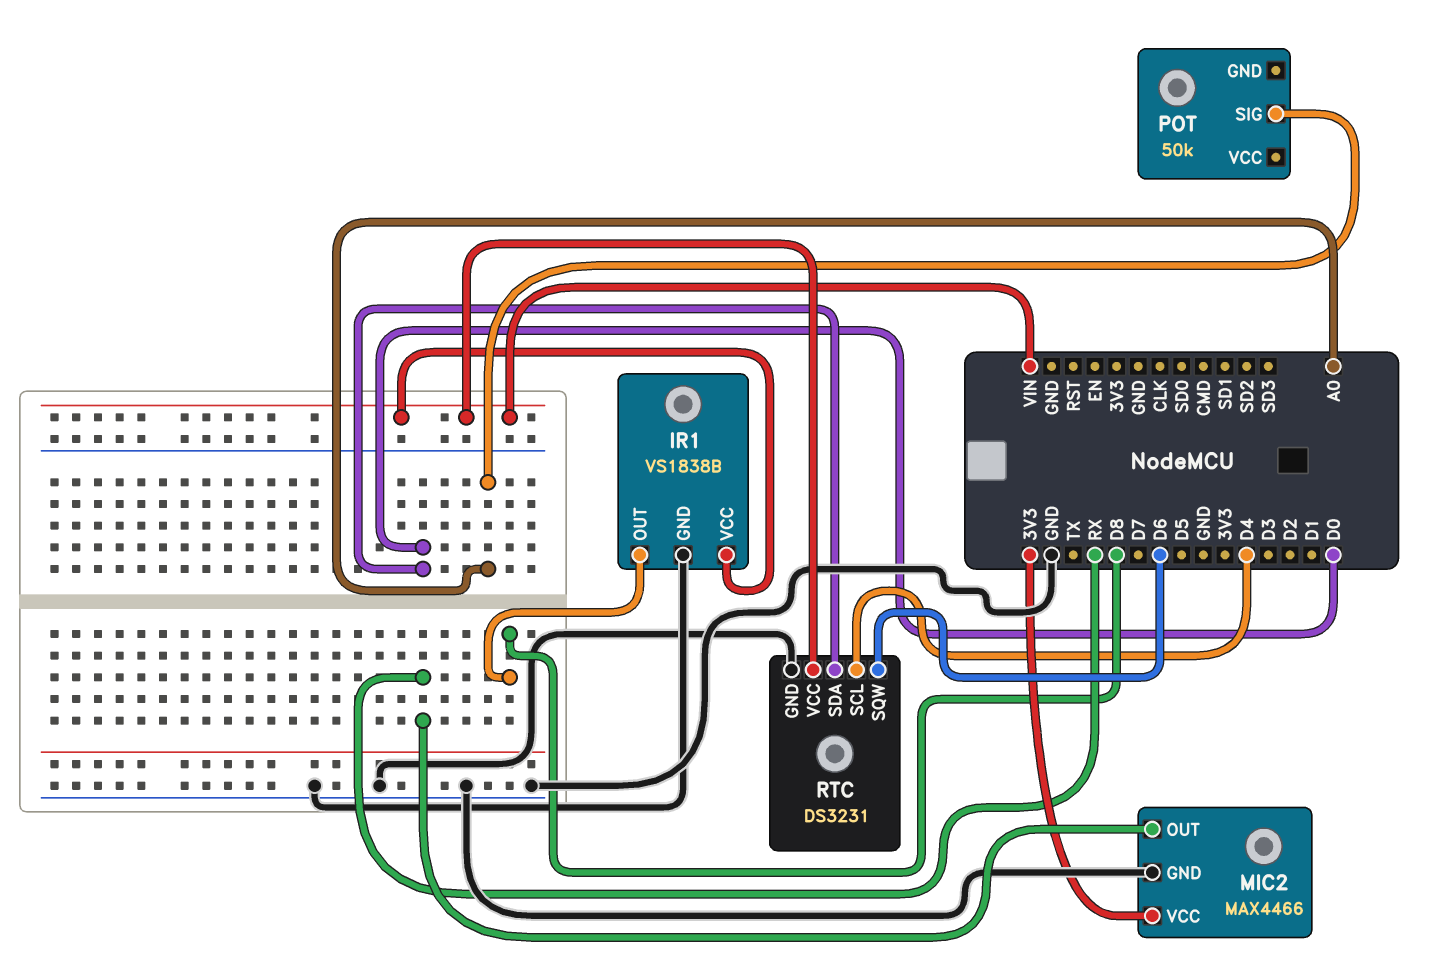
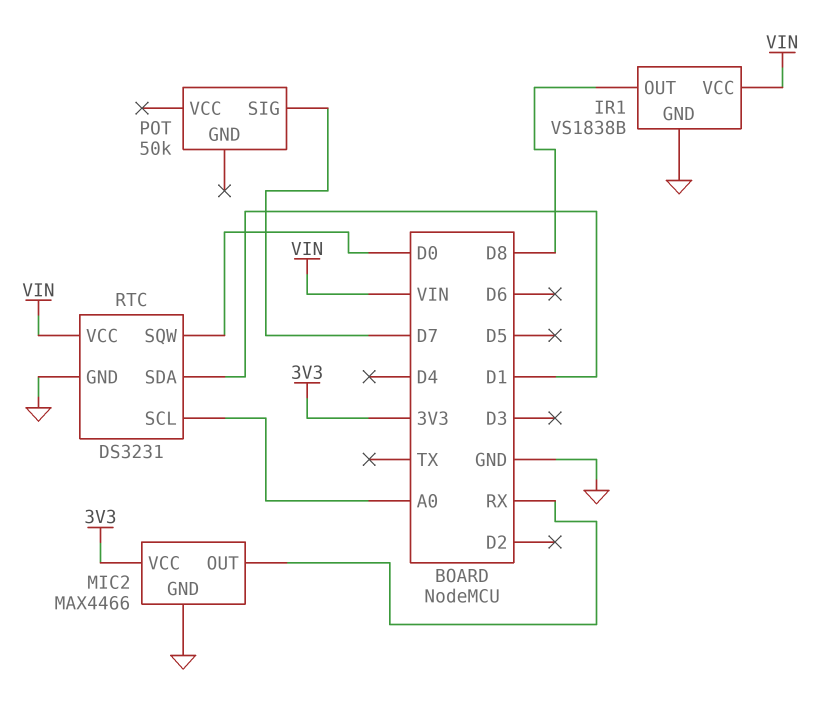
POT pin SIG: A0 -> D7
RTC pin SCL: D4 -> A0
RTC pin SDA: D0 -> D1
RTC pin SQW: D6 -> D0

